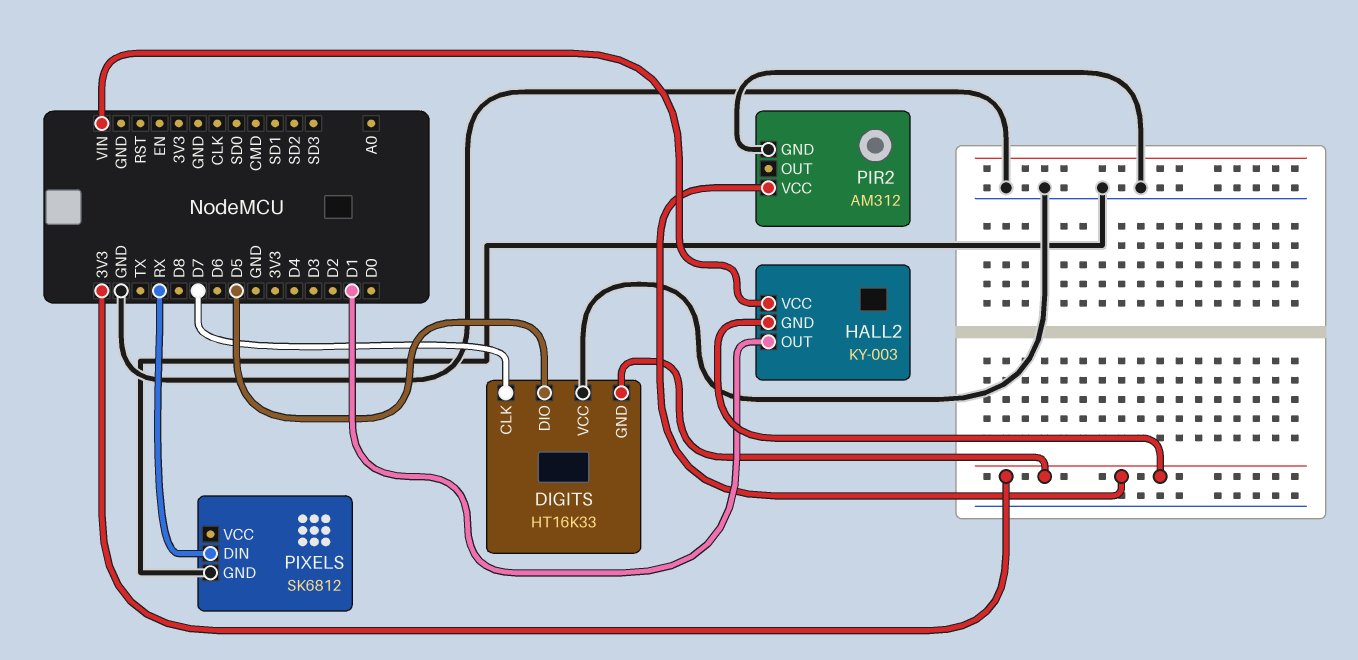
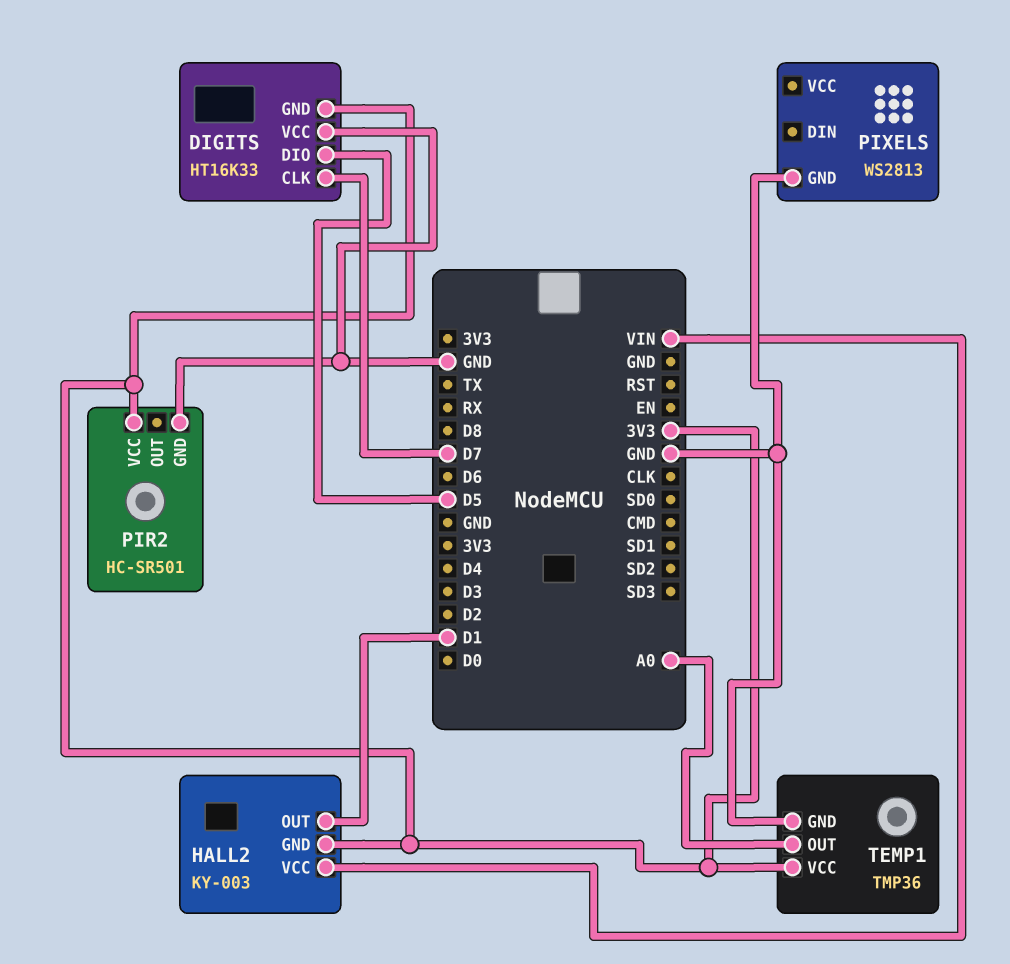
PIR2: AM312 -> HC-SR501
PIXELS: SK6812 -> WS2813
PIXELS pin DIN: RX -> none
TEMP1: none -> TMP36
TEMP1 pin GND: none -> GND
TEMP1 pin OUT: none -> A0
TEMP1 pin VCC: none -> 3V3

